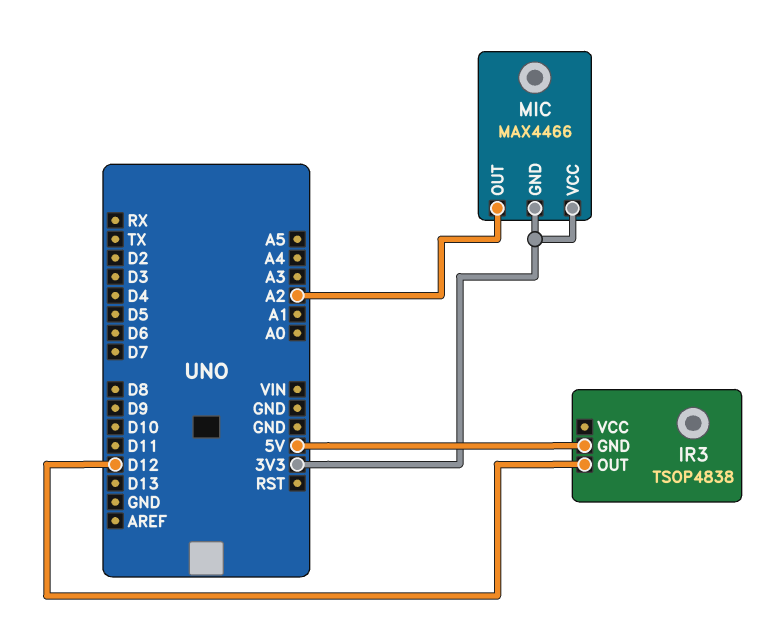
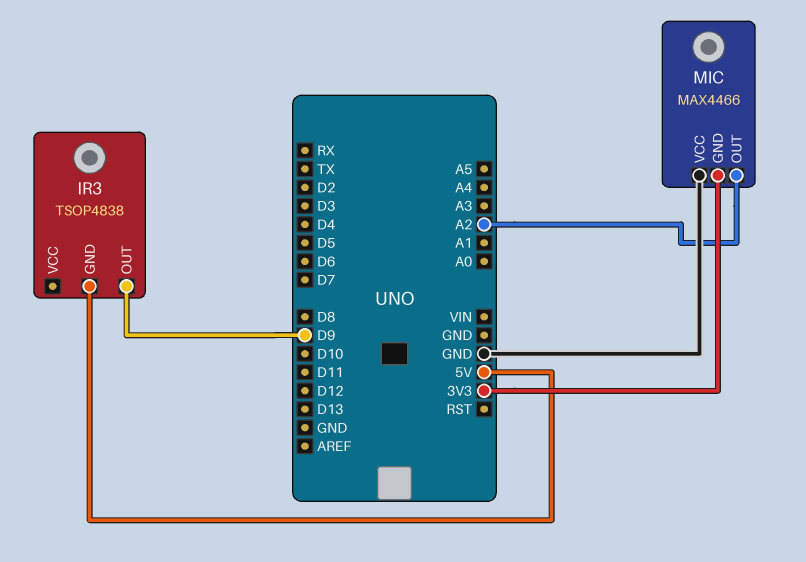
IR3 pin OUT: D12 -> D9
MIC pin VCC: 3V3 -> GND

